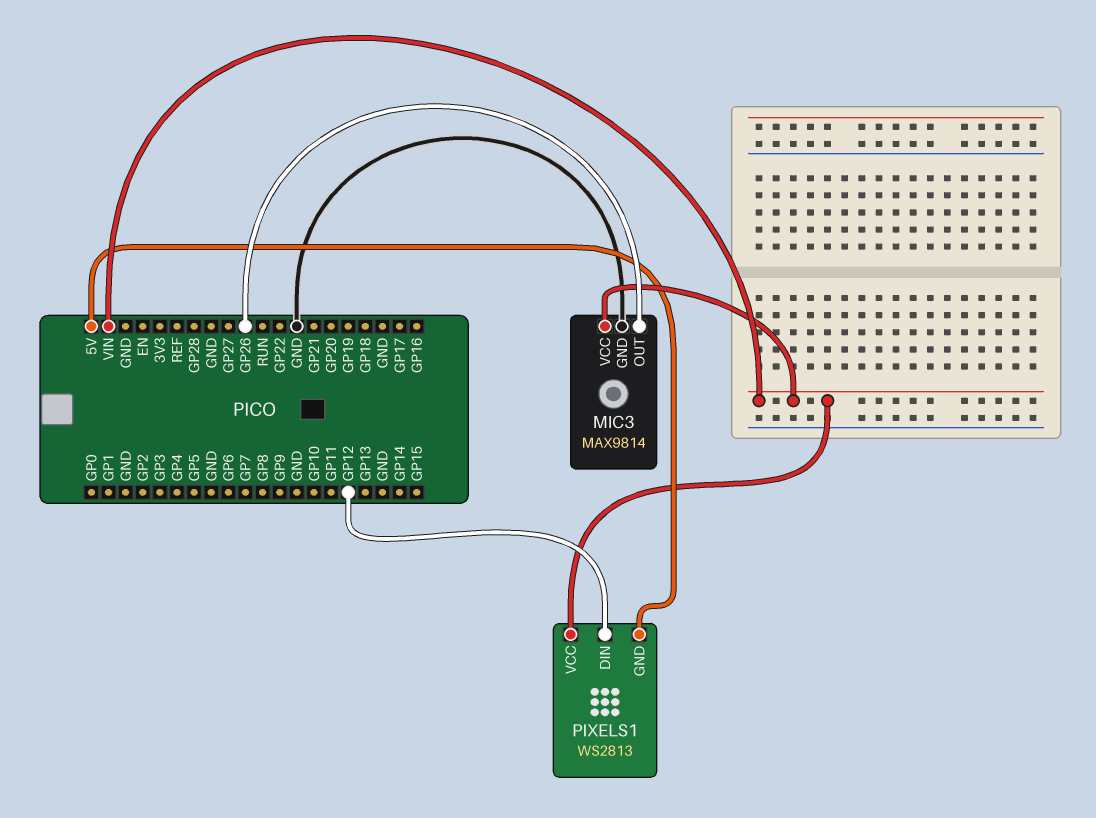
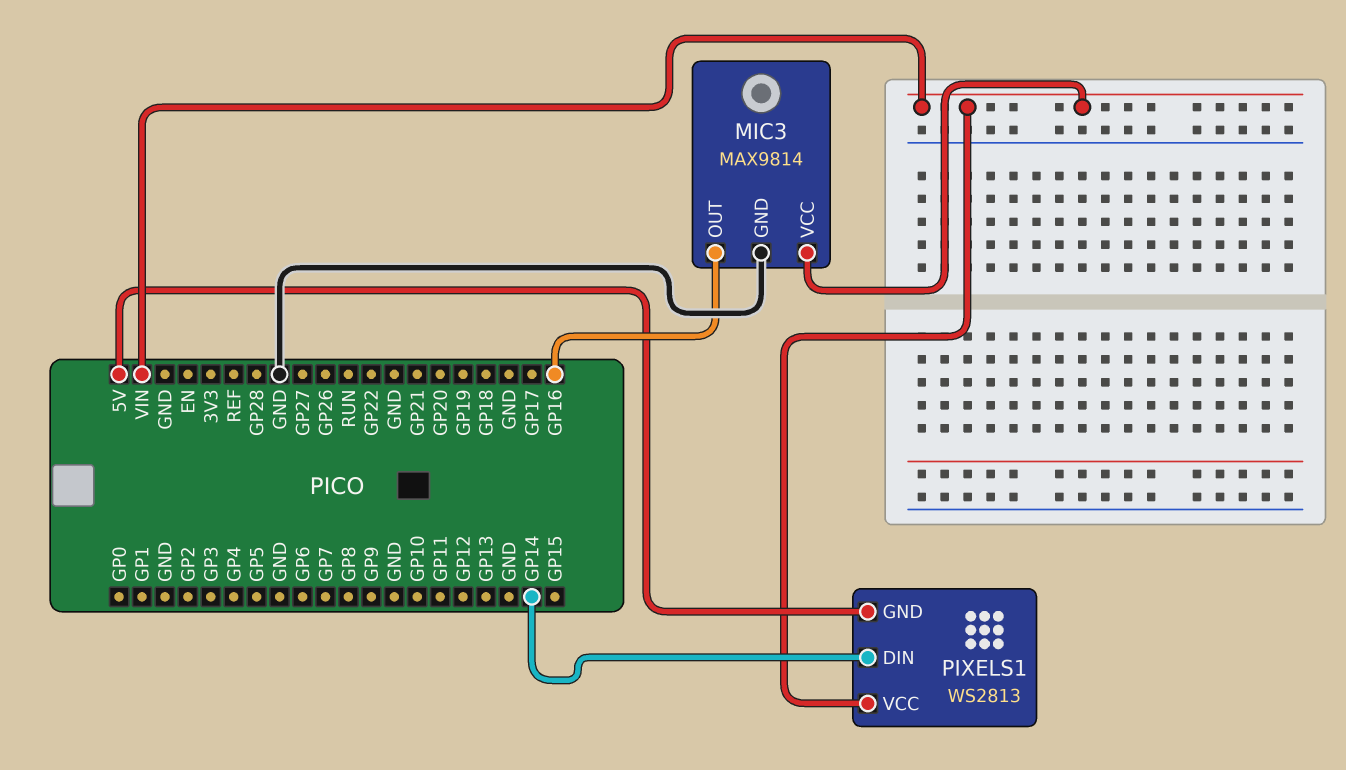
MIC3 pin OUT: GP26 -> GP16
PIXELS1 pin DIN: GP12 -> GP14

